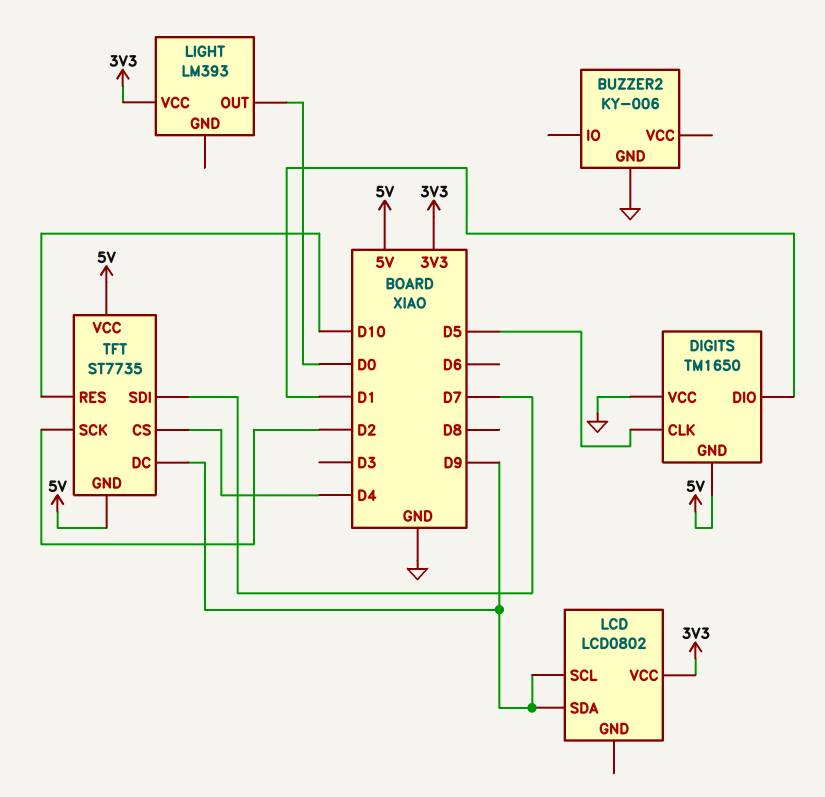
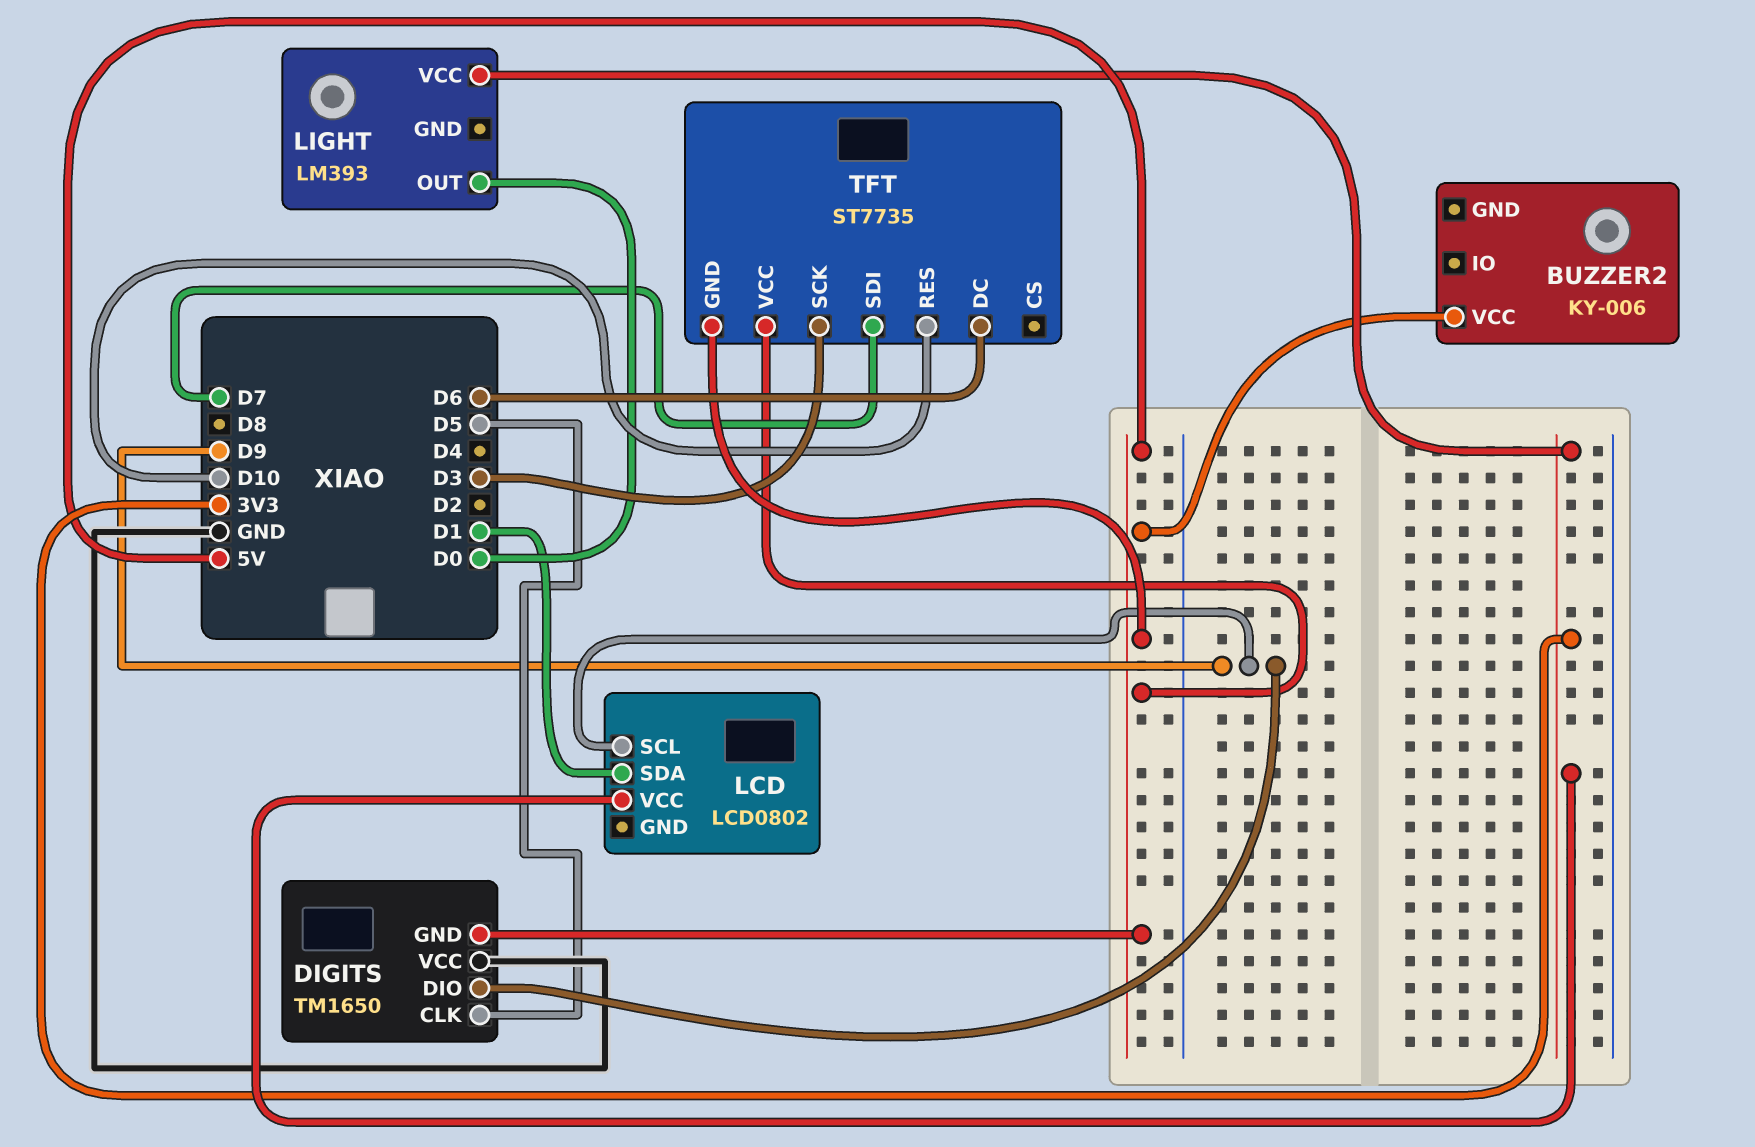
BUZZER2 pin GND: GND -> none
BUZZER2 pin VCC: none -> 5V
DIGITS pin DIO: D1 -> D9
LCD pin SDA: D9 -> D1
TFT pin CS: D4 -> none
TFT pin DC: D9 -> D6
TFT pin SCK: D2 -> D3

